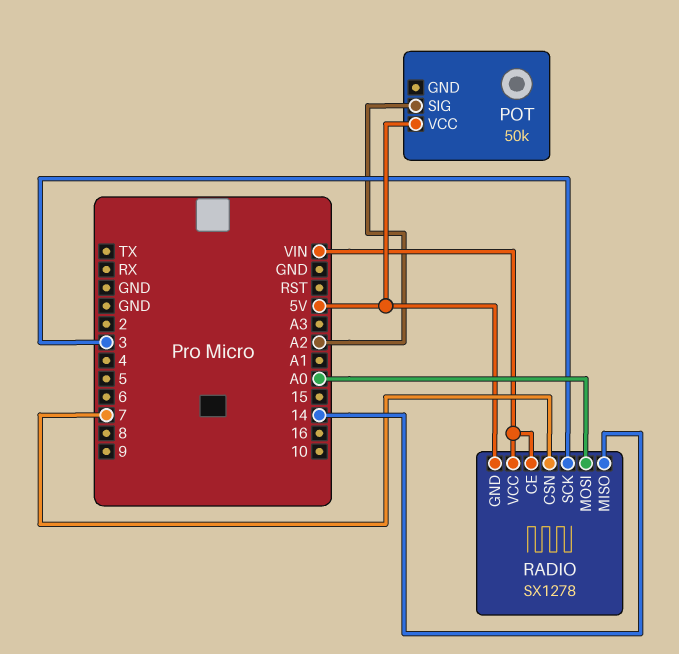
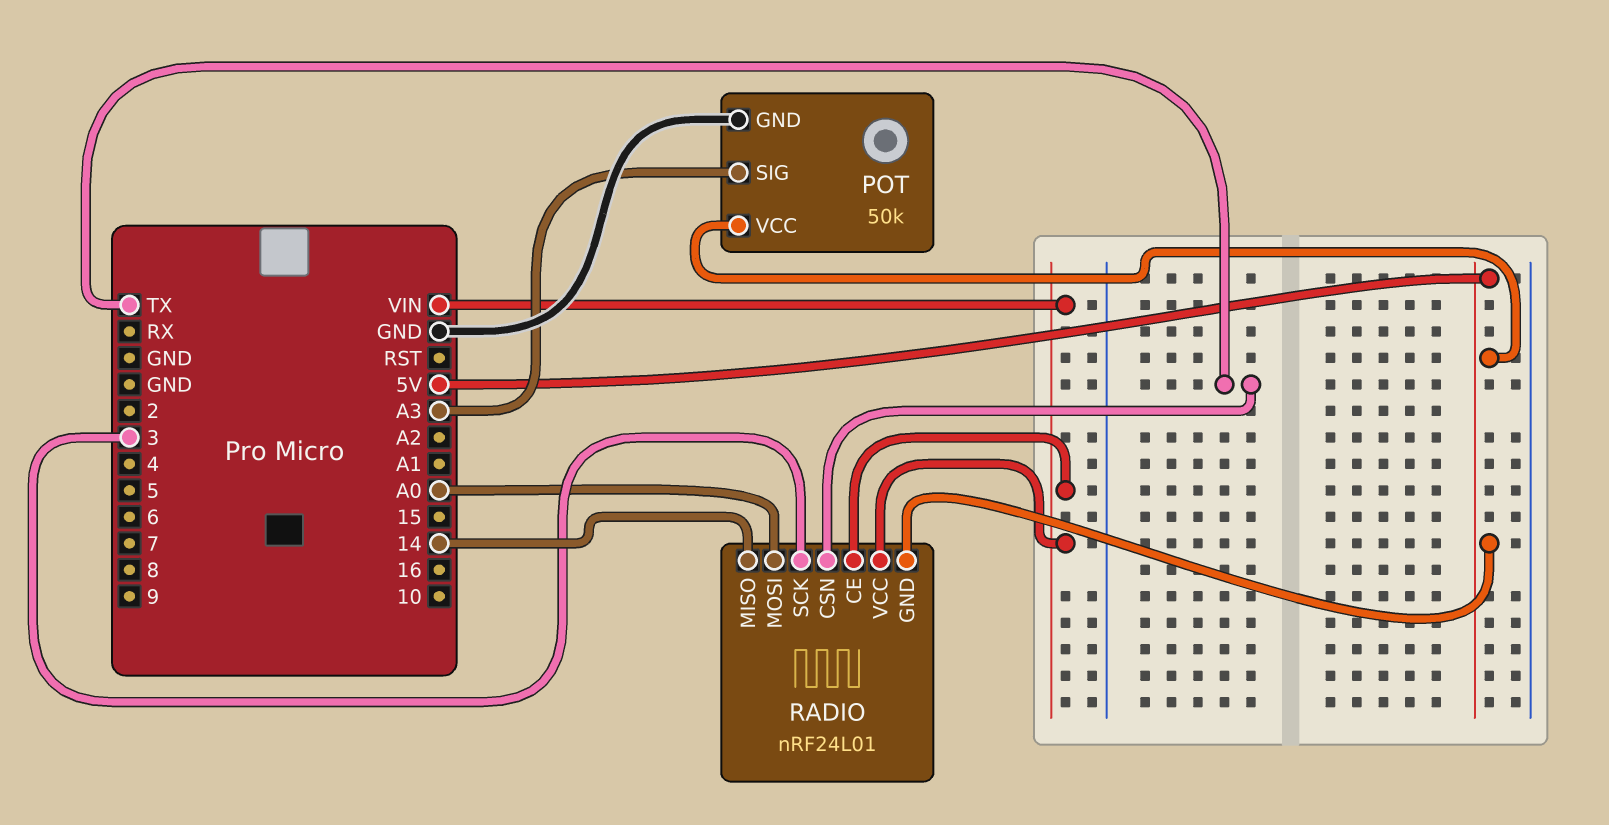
POT pin GND: none -> GND
POT pin SIG: A2 -> A3
RADIO: SX1278 -> nRF24L01
RADIO pin CSN: 7 -> TX

